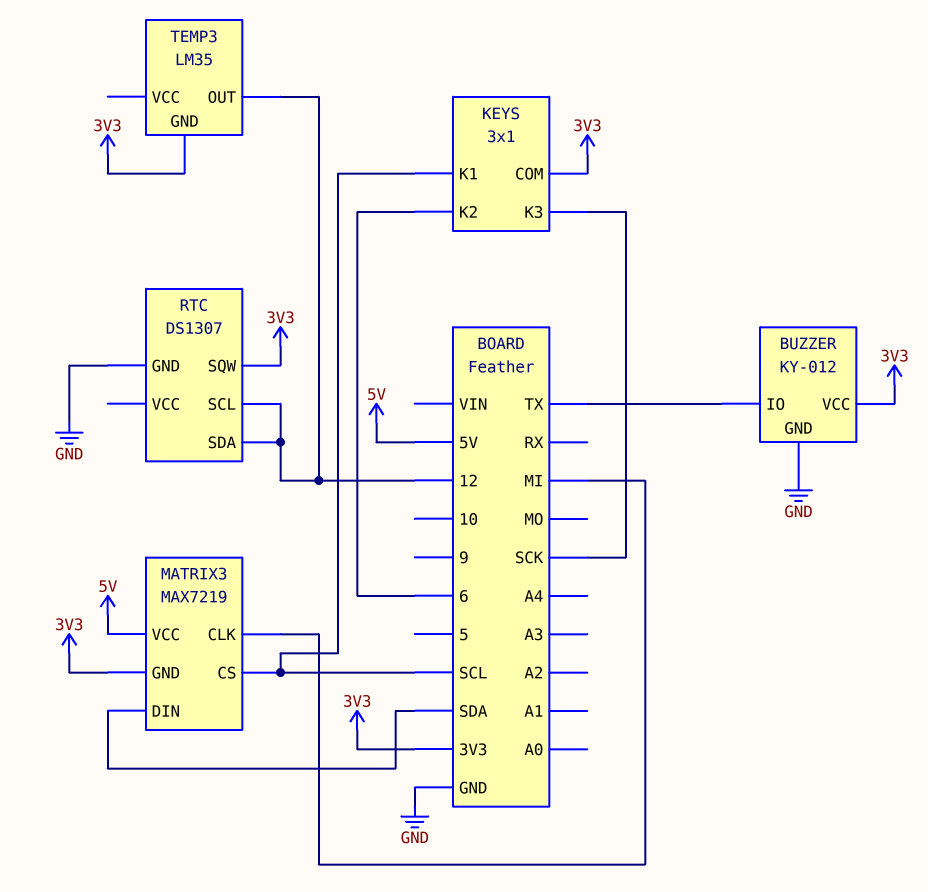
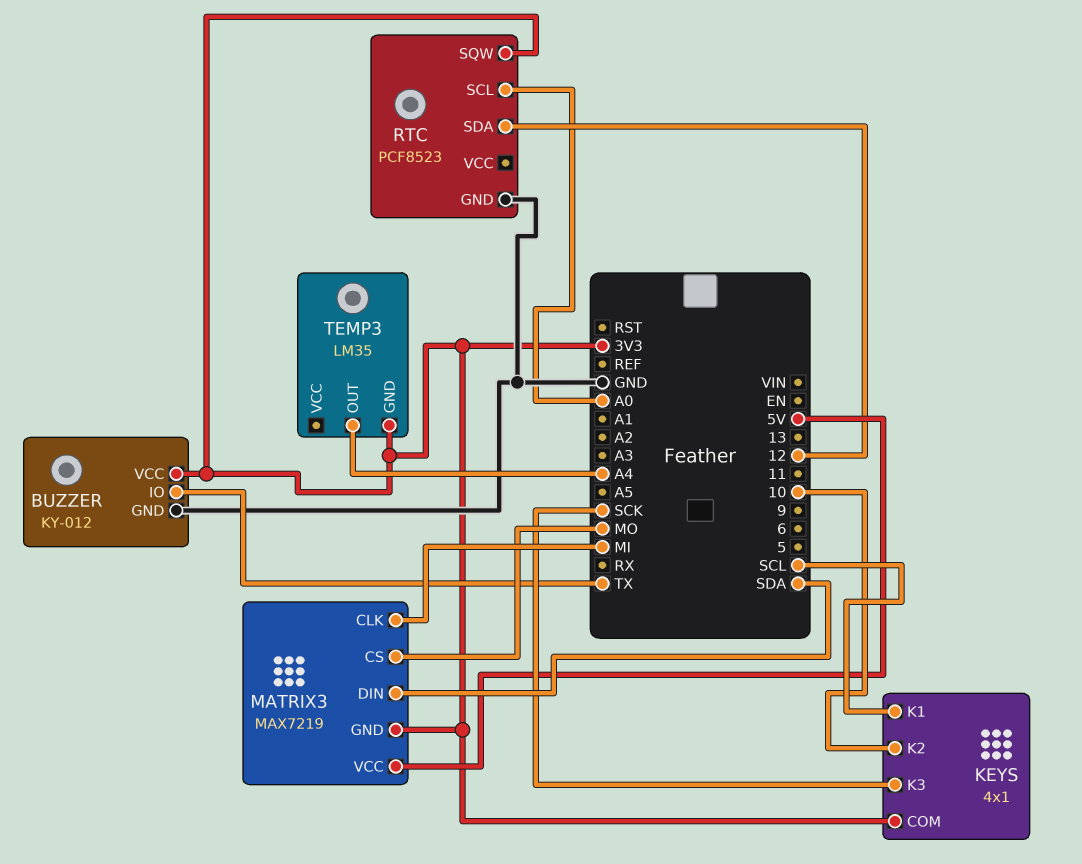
KEYS: 3x1 -> 4x1
KEYS pin K2: 6 -> 10
MATRIX3 pin CS: SCL -> MO
RTC: DS1307 -> PCF8523
RTC pin SCL: 12 -> A0
TEMP3 pin OUT: 12 -> A4

